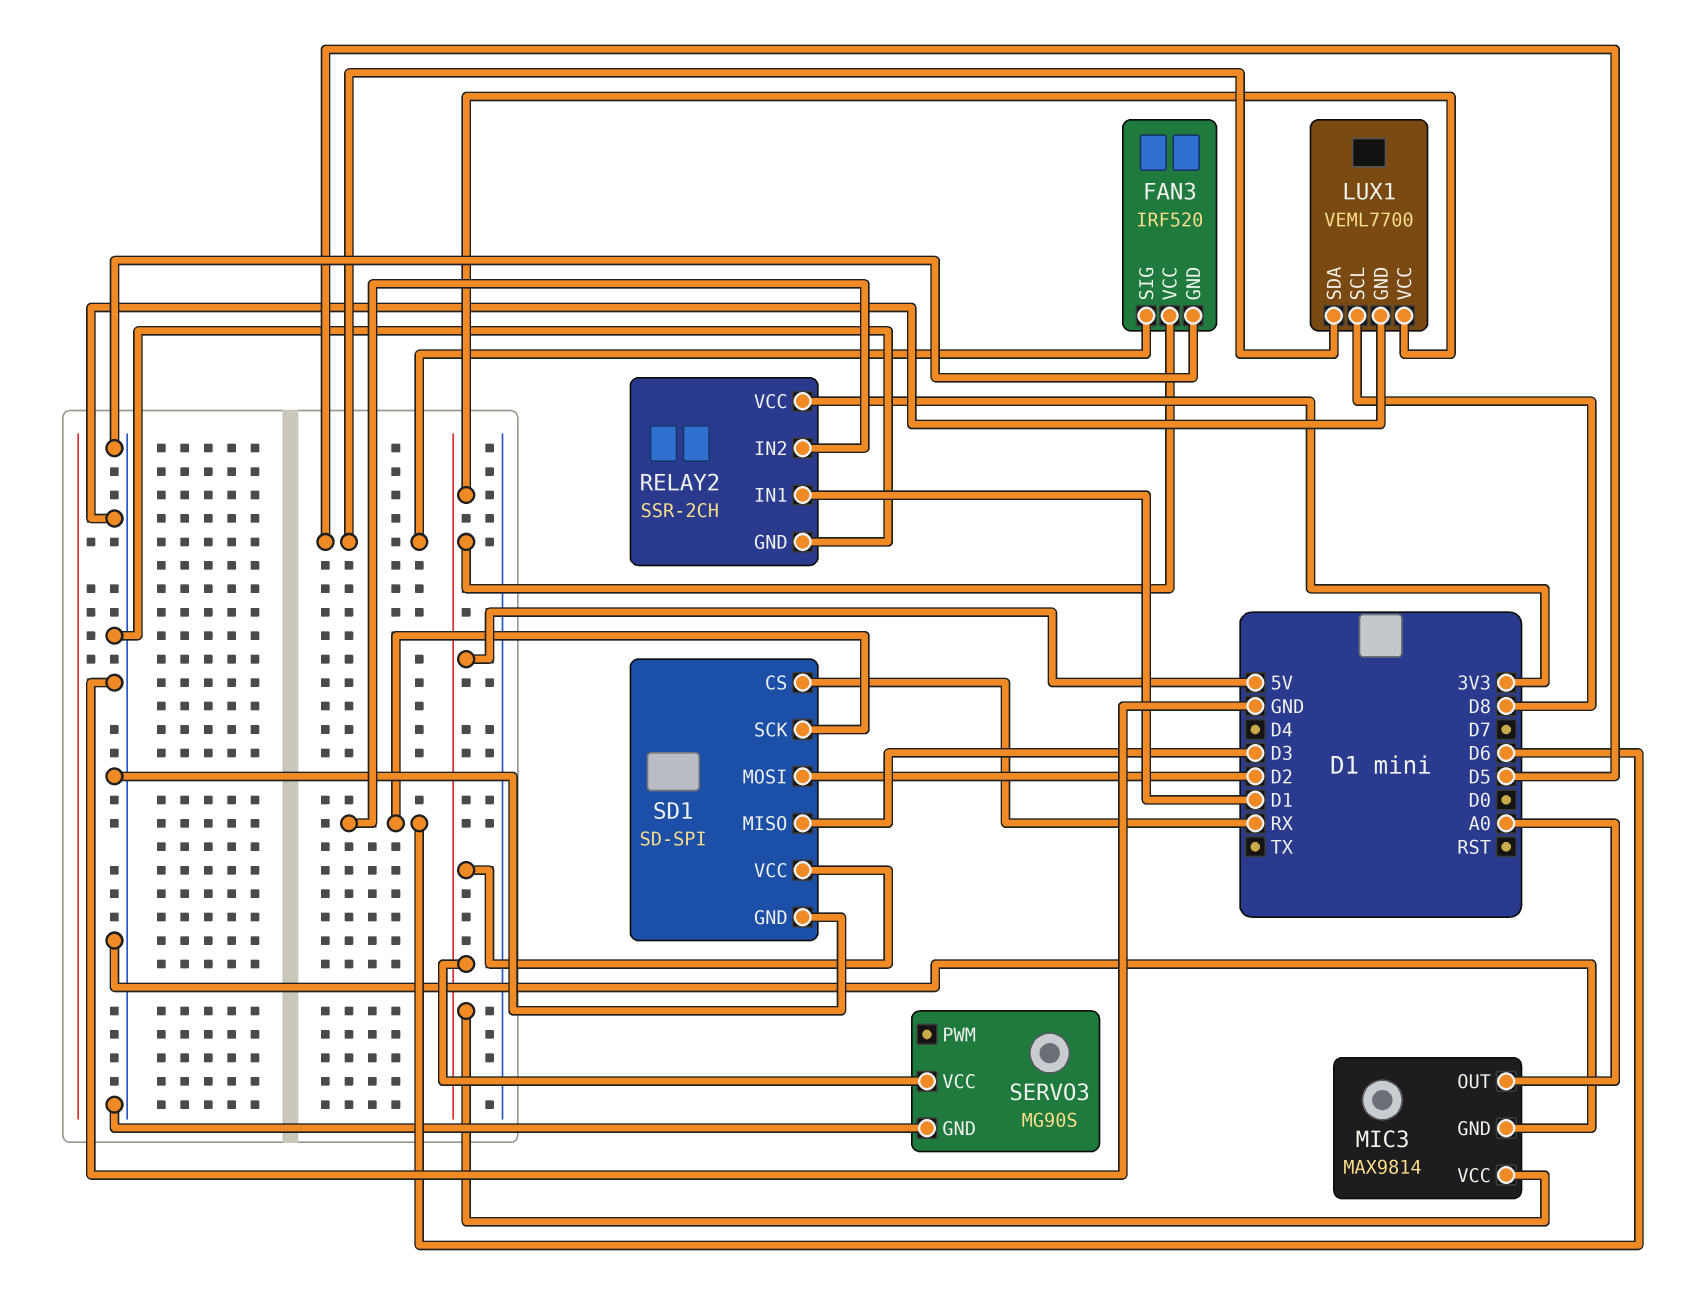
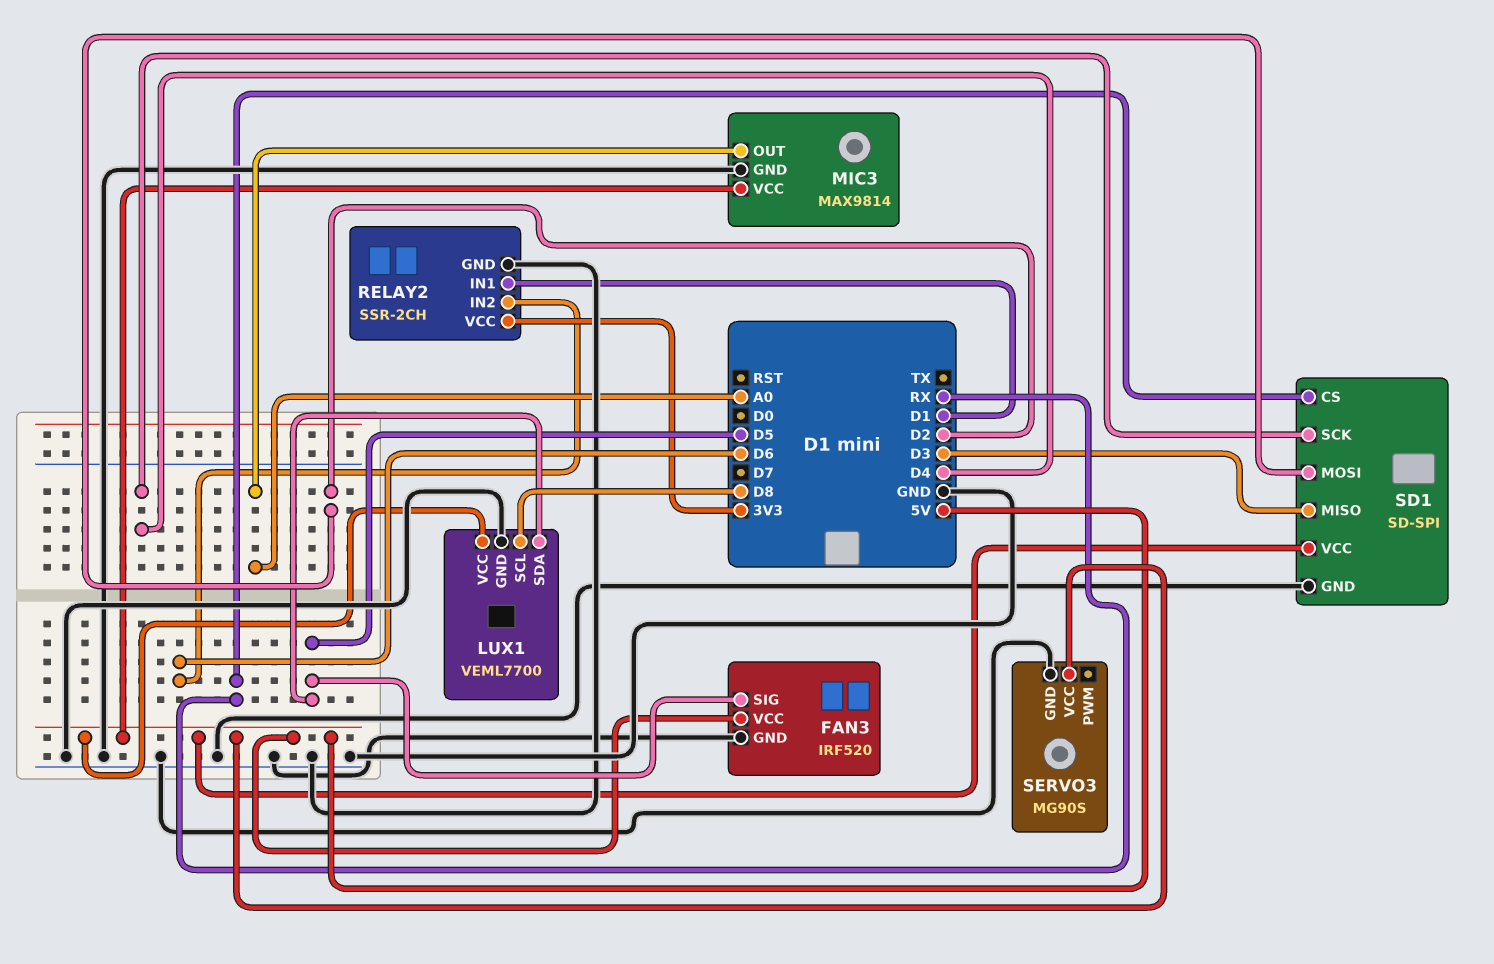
SD1 pin SCK: D6 -> D4

